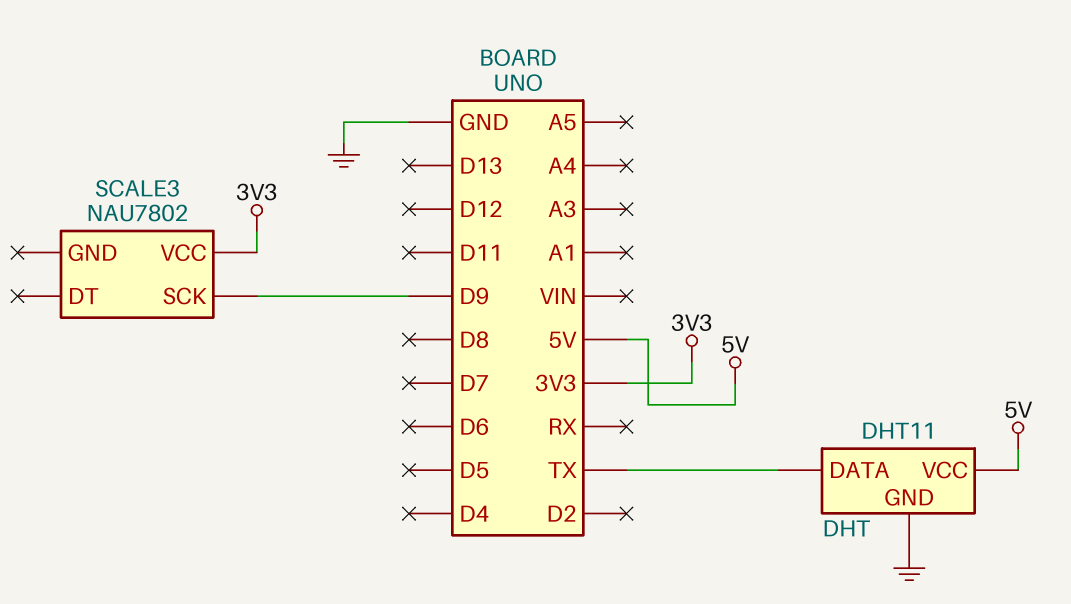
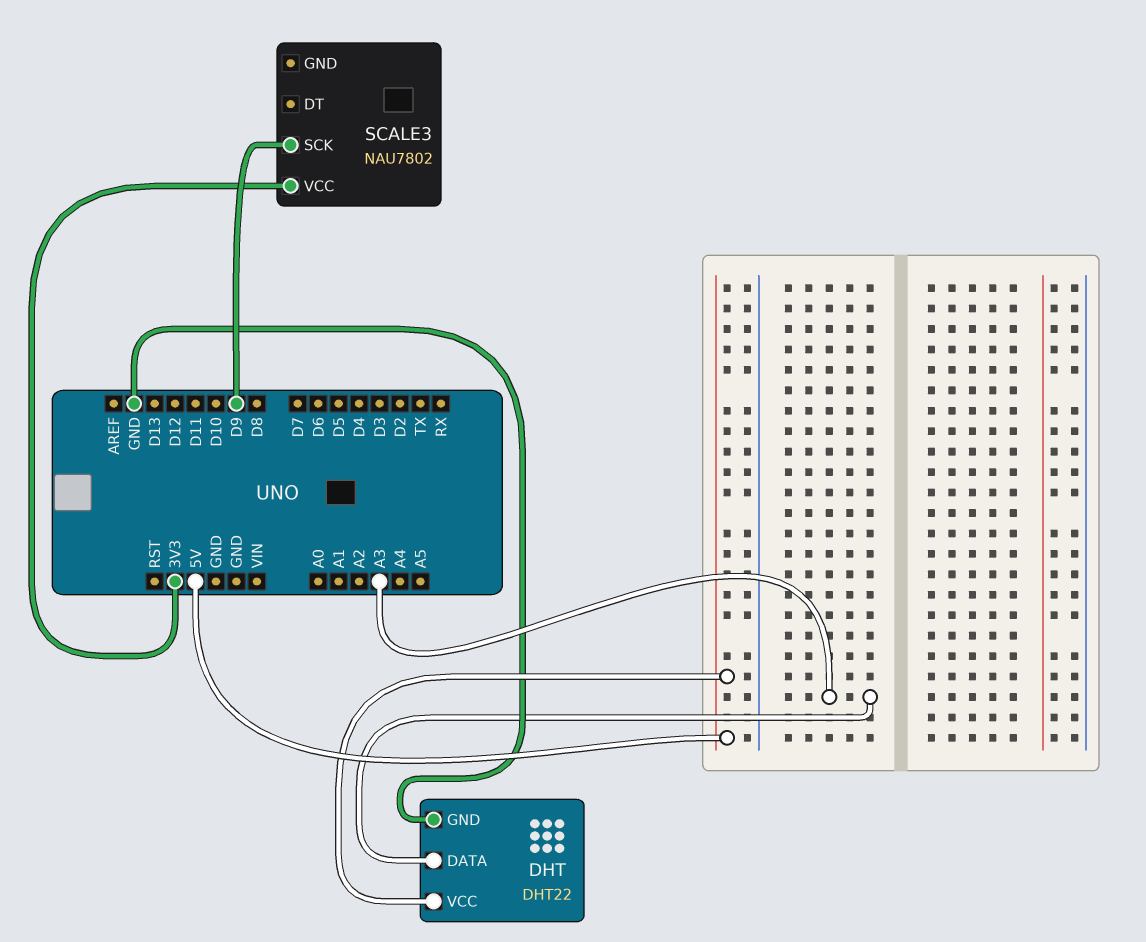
DHT: DHT11 -> DHT22
DHT pin DATA: TX -> A3

